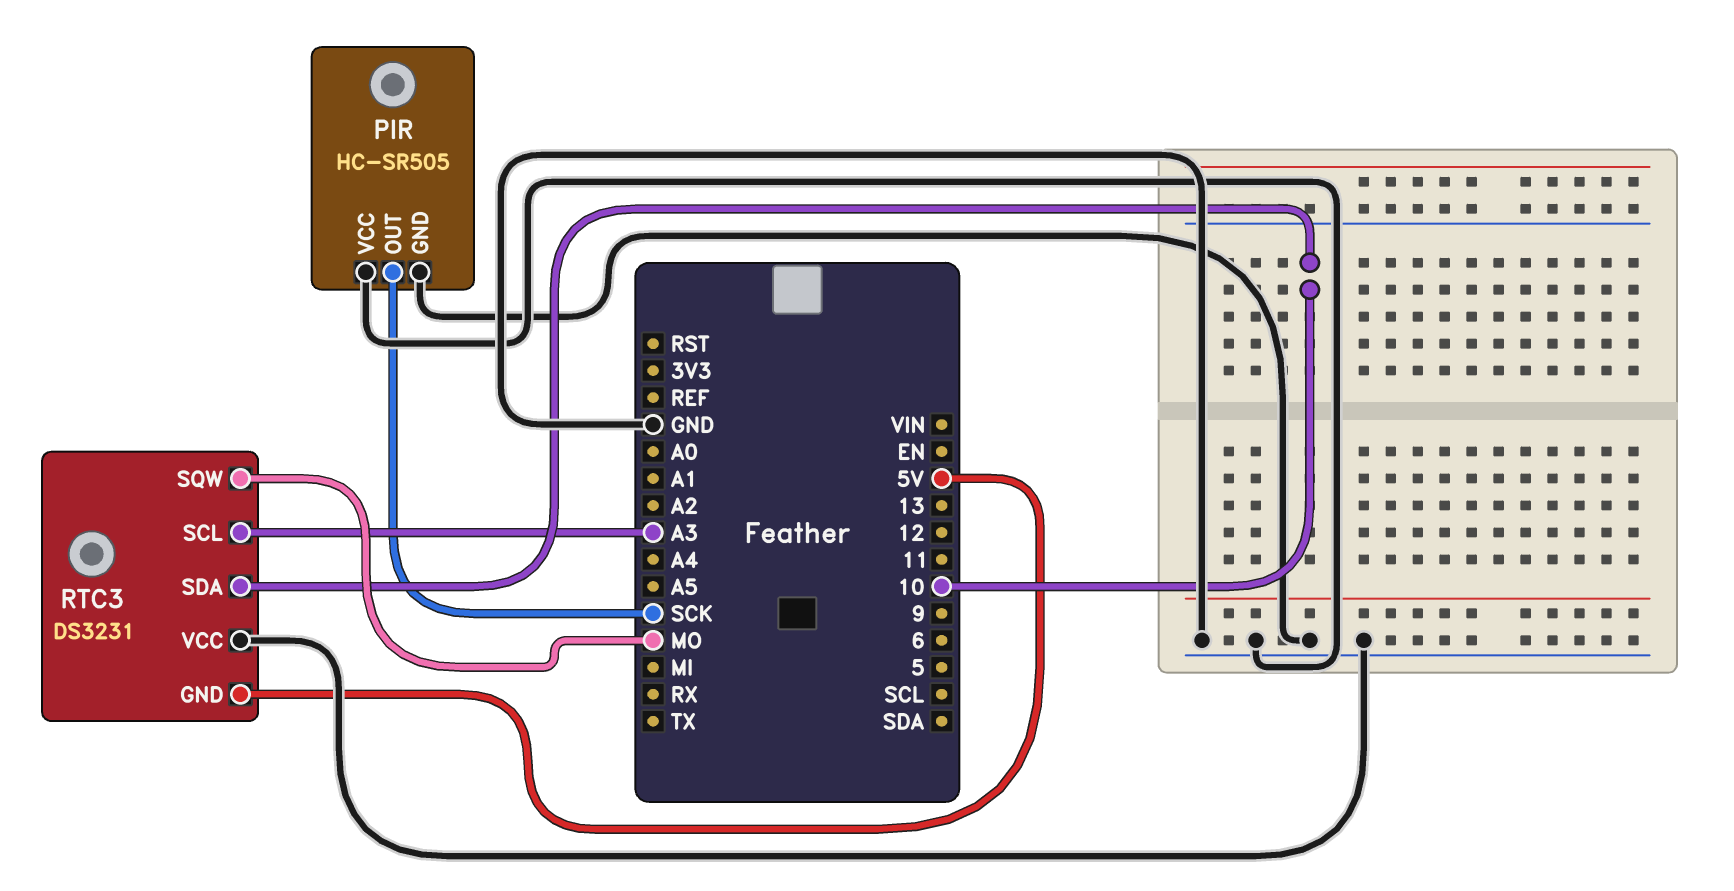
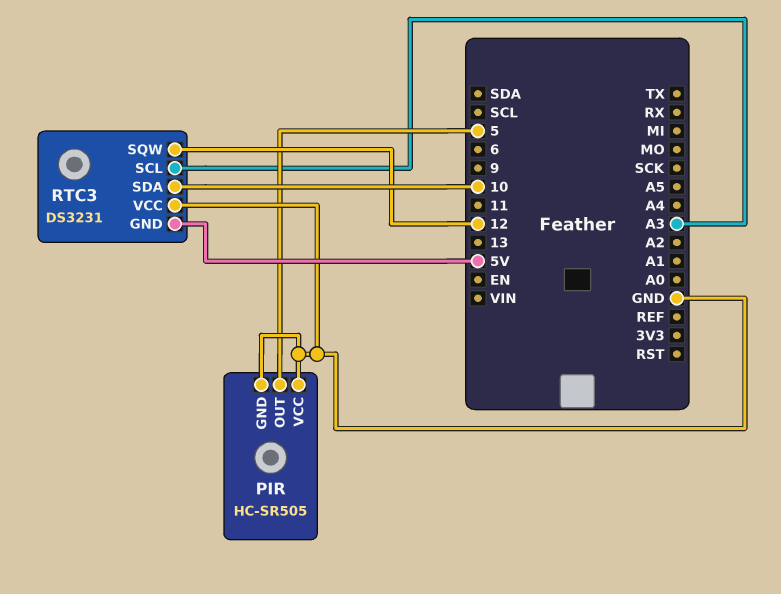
PIR pin OUT: SCK -> 5
RTC3 pin SQW: MO -> 12

